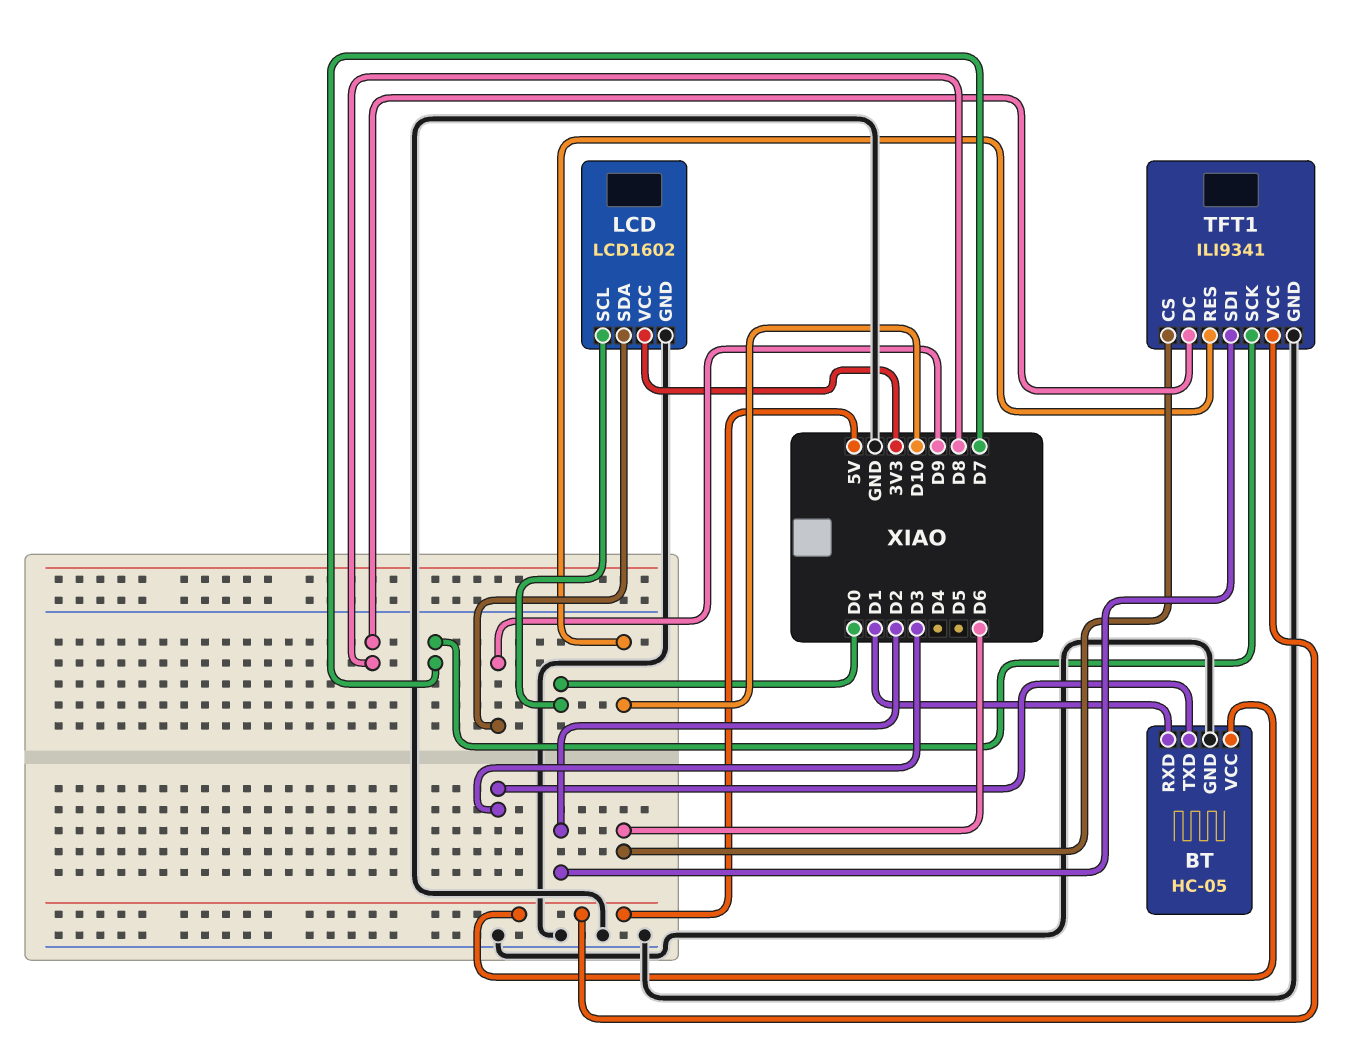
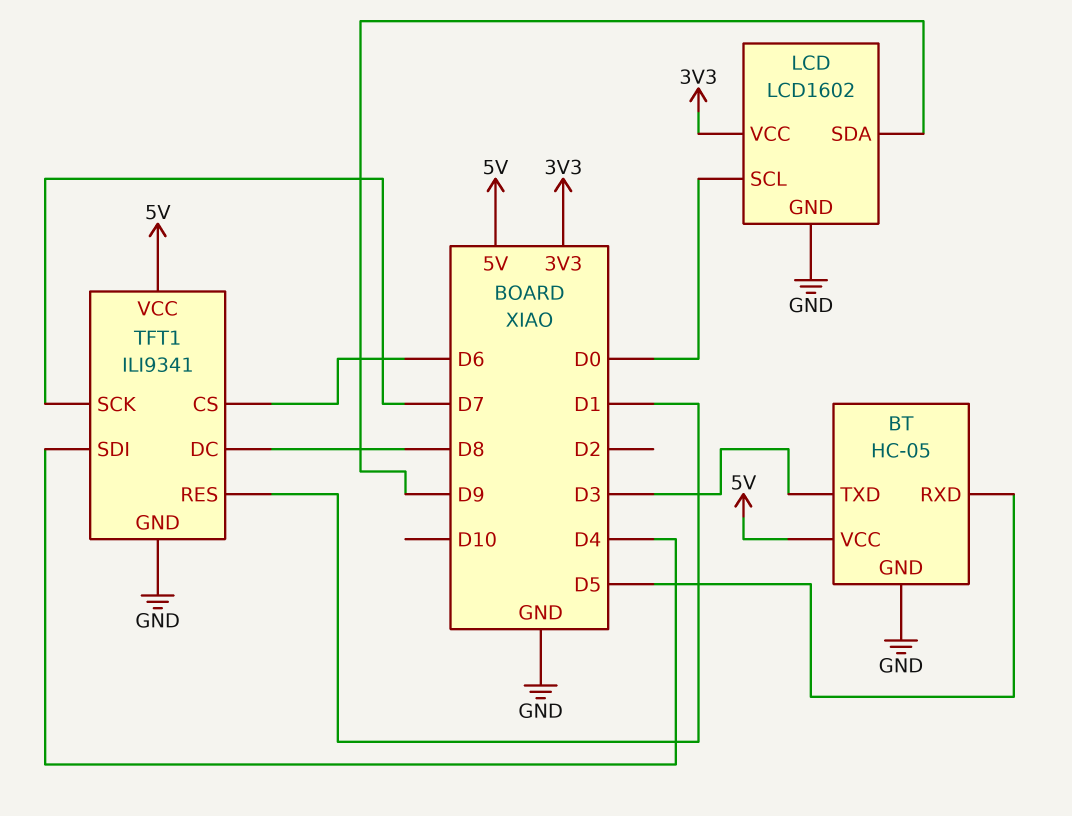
BT pin RXD: D1 -> D5
TFT1 pin RES: D10 -> D1
TFT1 pin SDI: D2 -> D4

